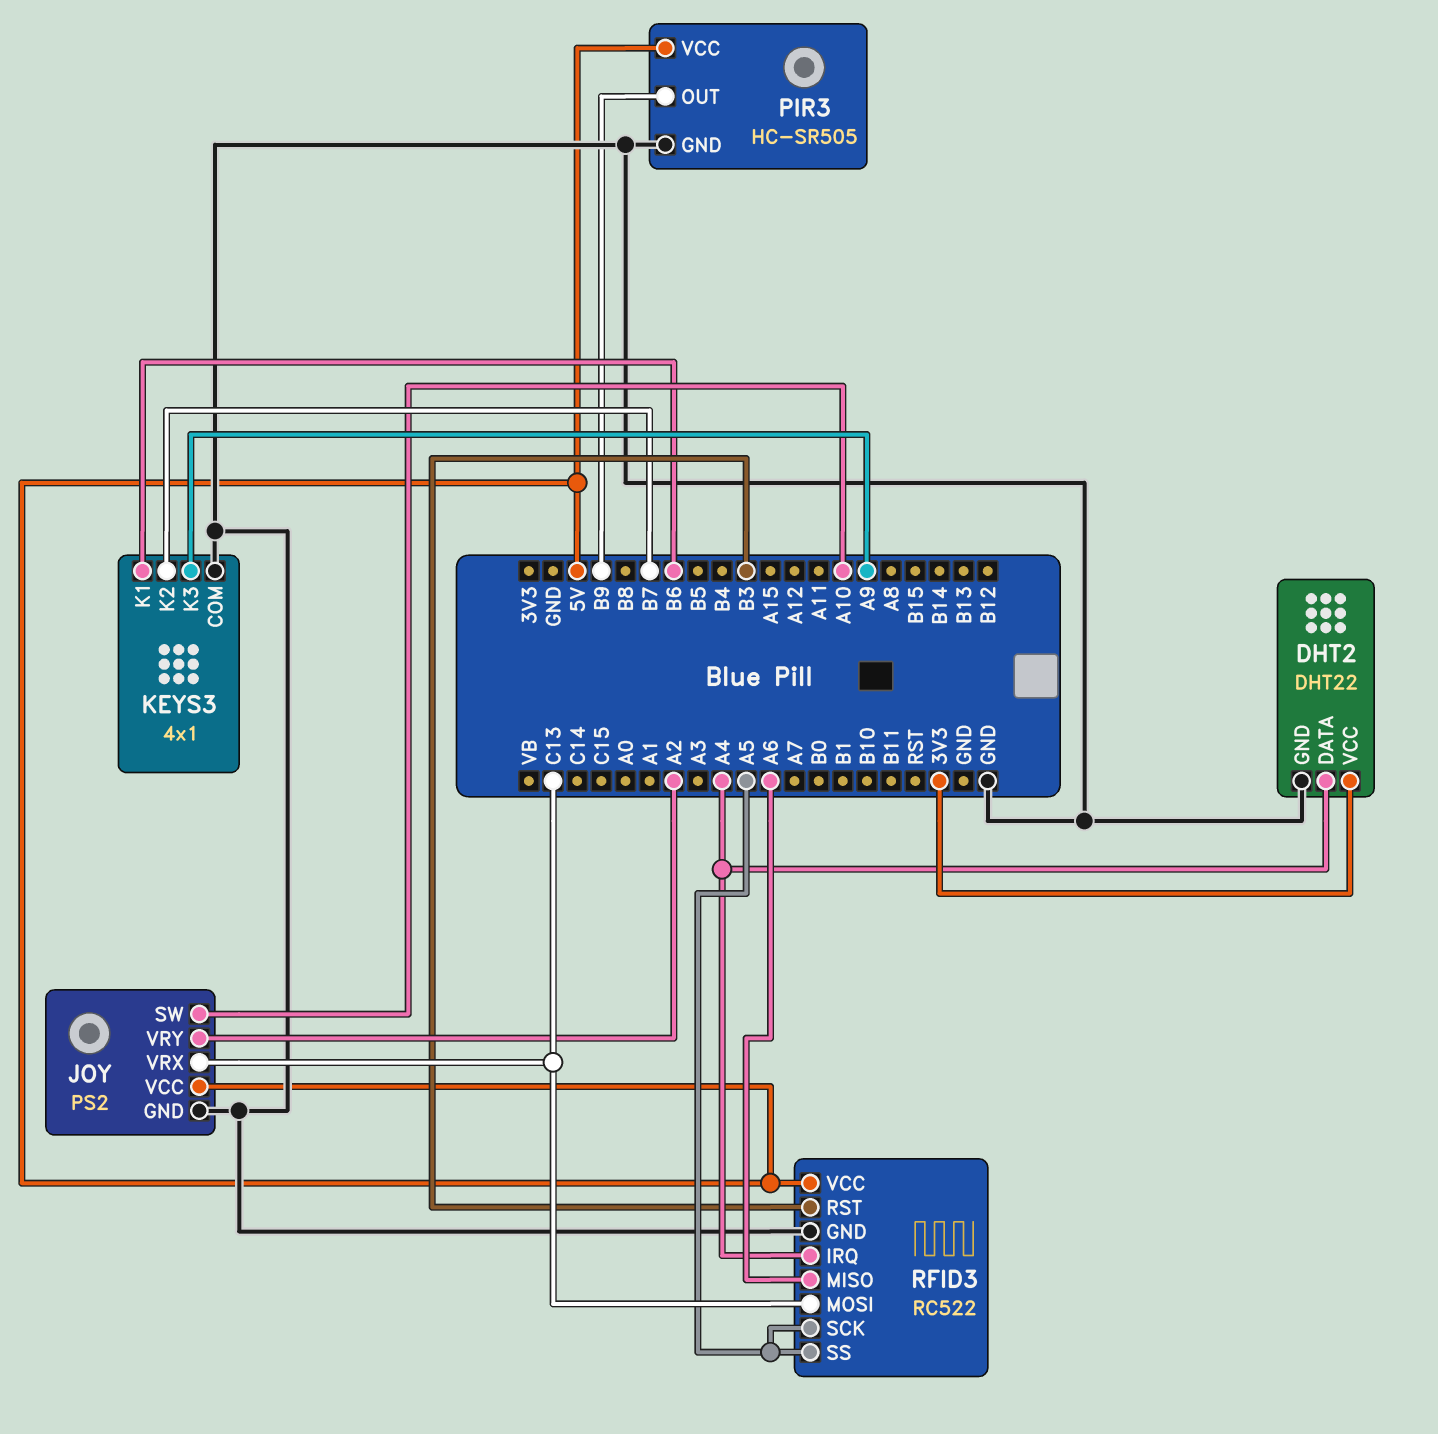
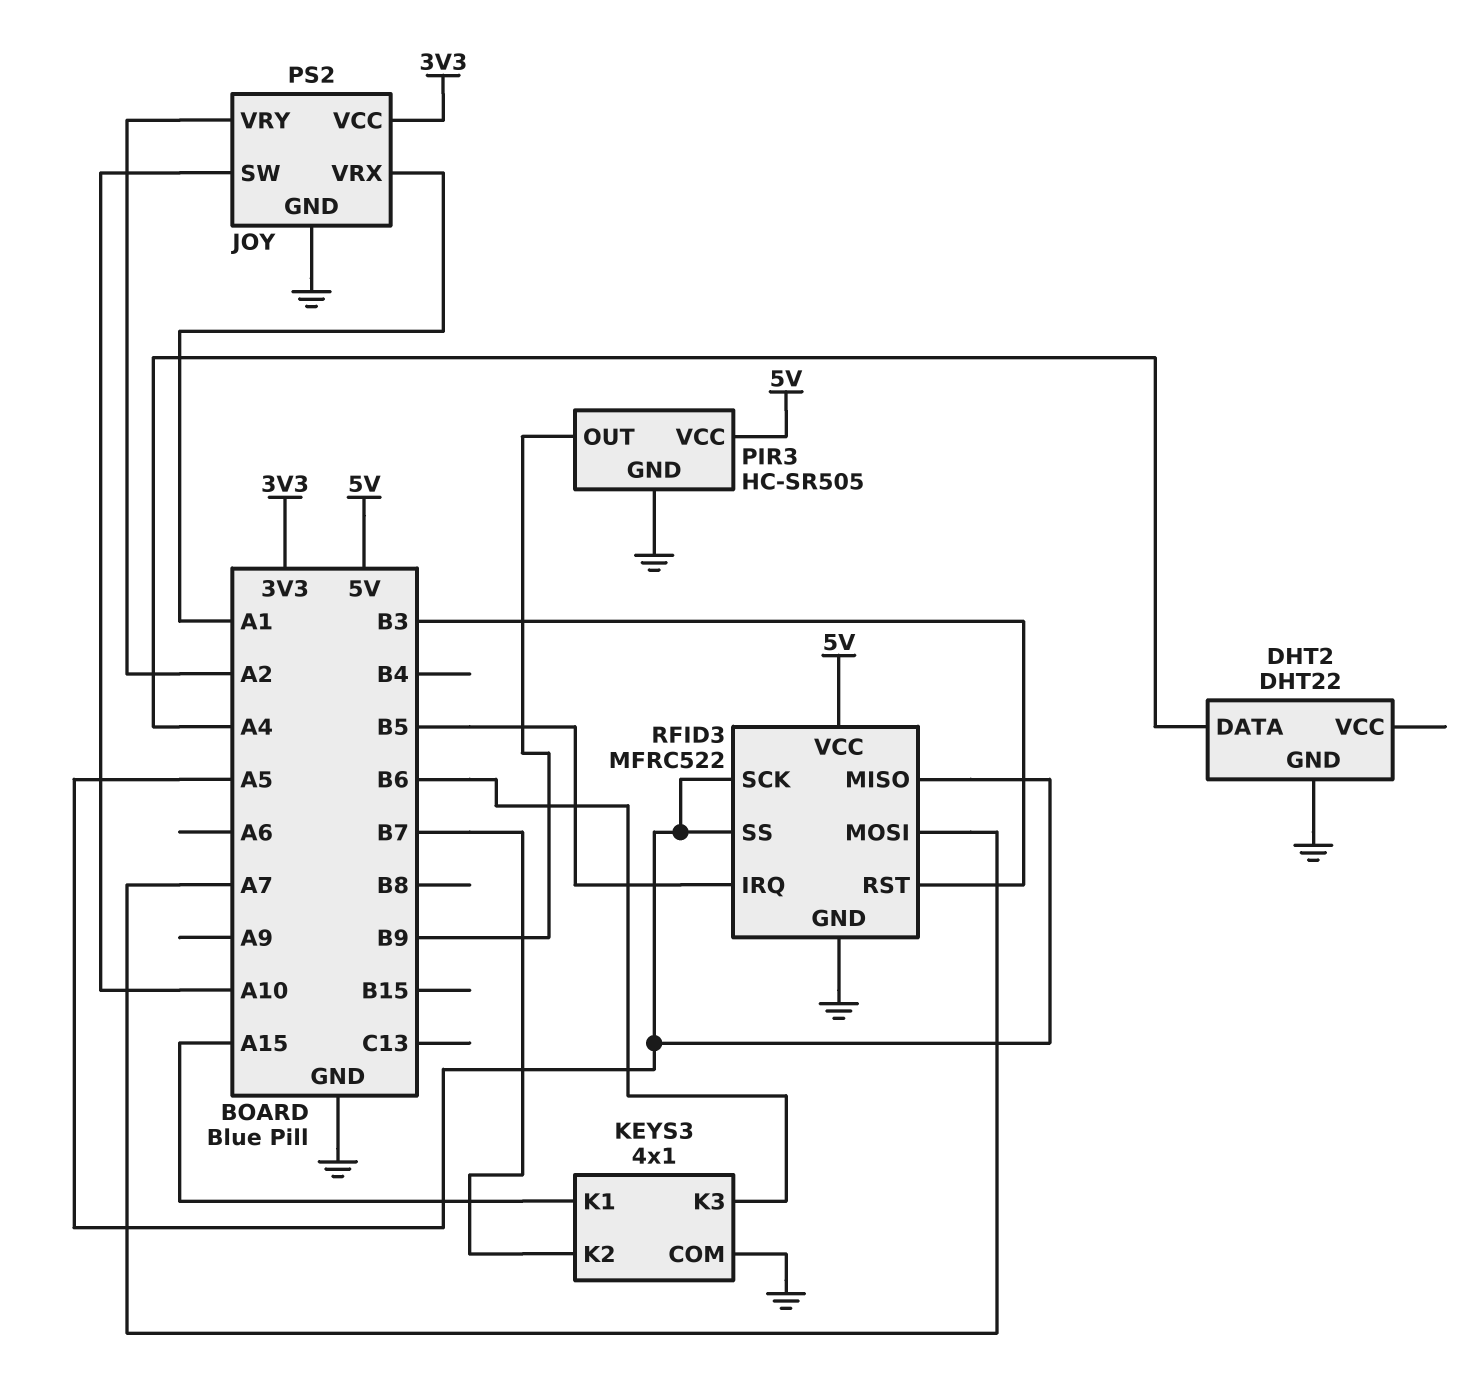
DHT2 pin VCC: 3V3 -> none
JOY pin VCC: 5V -> 3V3
JOY pin VRX: C13 -> A1
KEYS3 pin K1: B6 -> A15
KEYS3 pin K3: A9 -> B6
RFID3: RC522 -> MFRC522
RFID3 pin IRQ: A4 -> B5
RFID3 pin MISO: A6 -> A5
RFID3 pin MOSI: C13 -> A7

